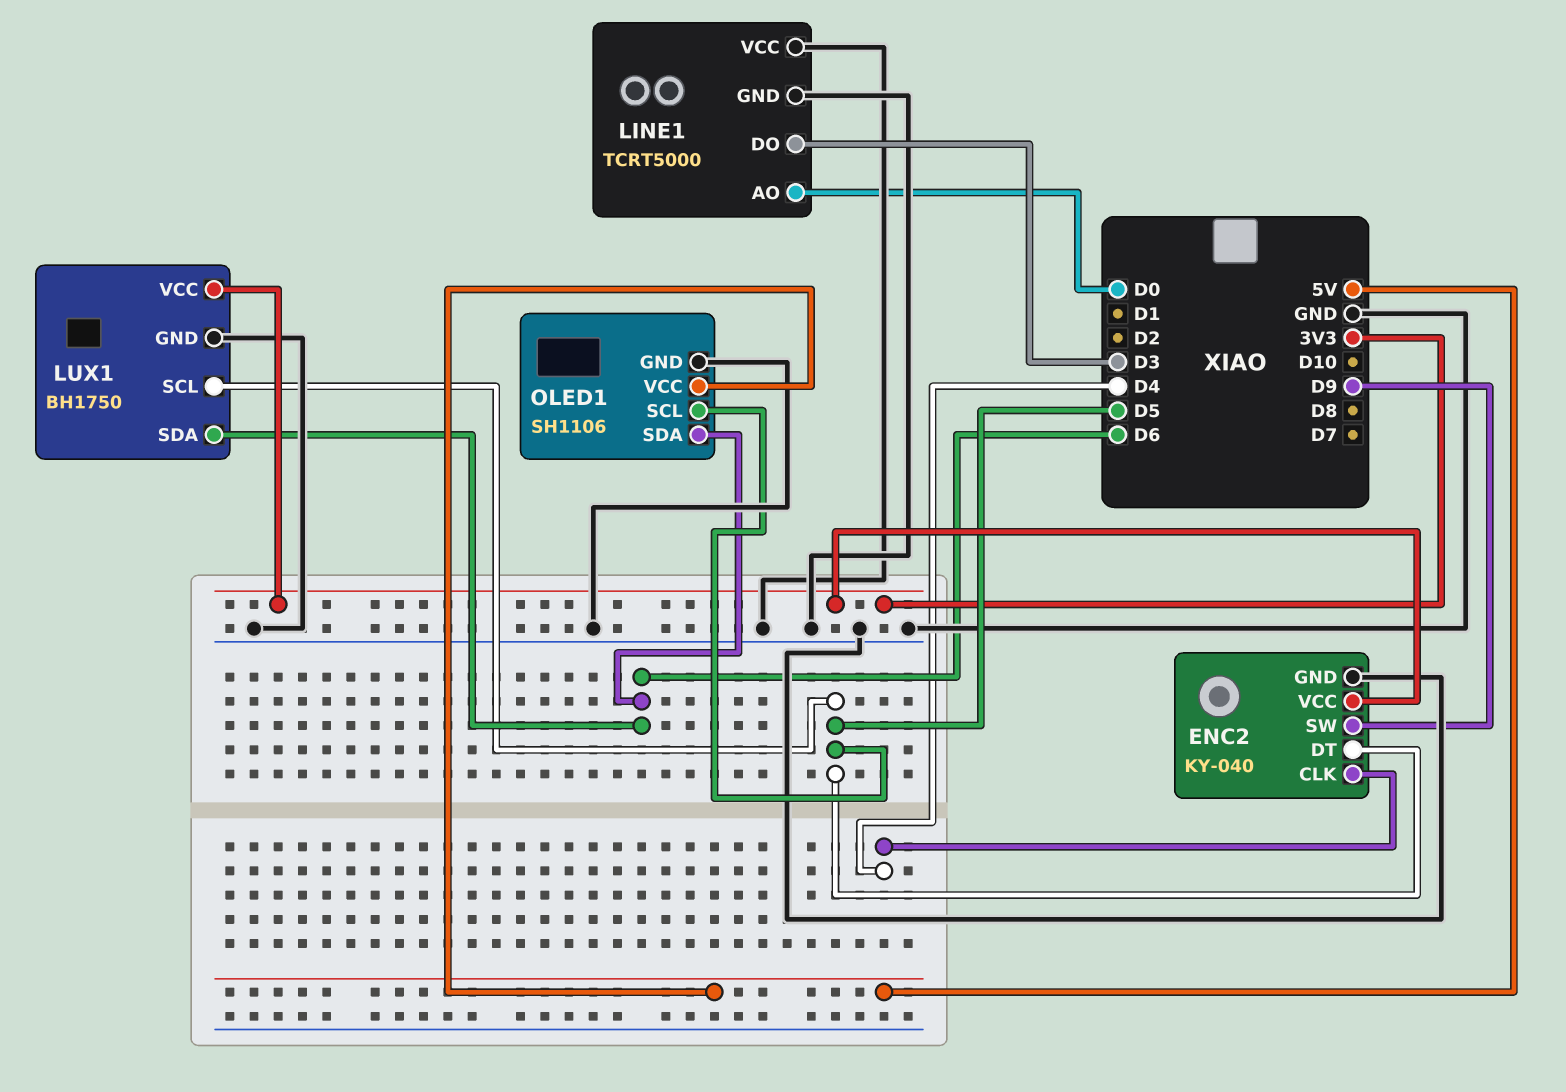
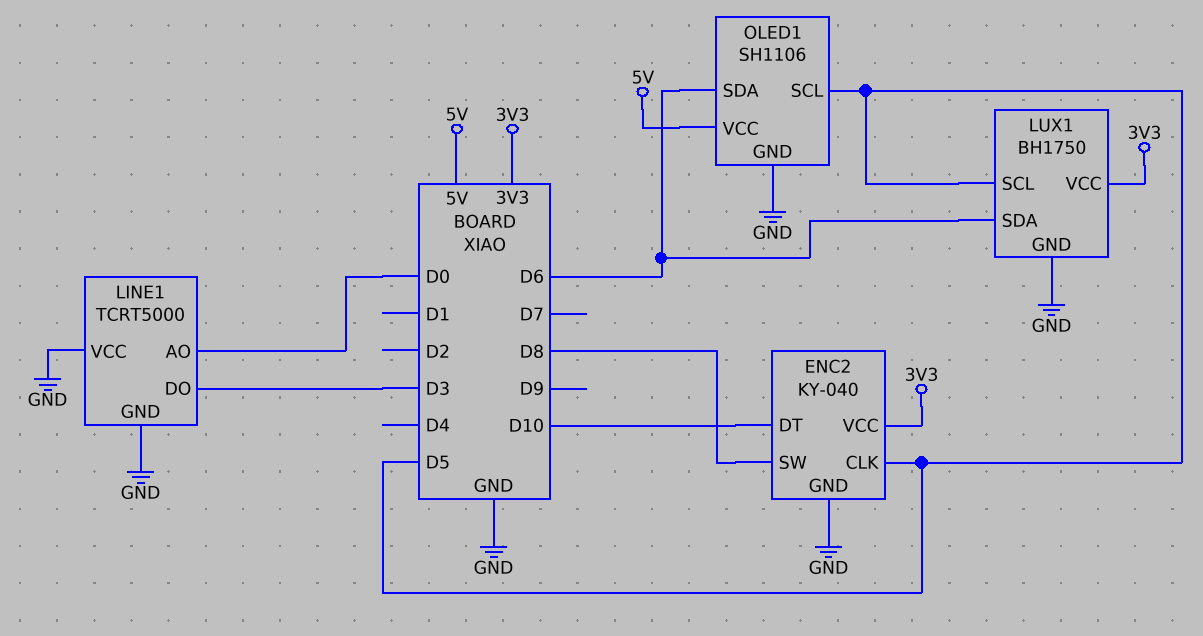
ENC2 pin CLK: D4 -> D5
ENC2 pin DT: D5 -> D10
ENC2 pin SW: D9 -> D8

